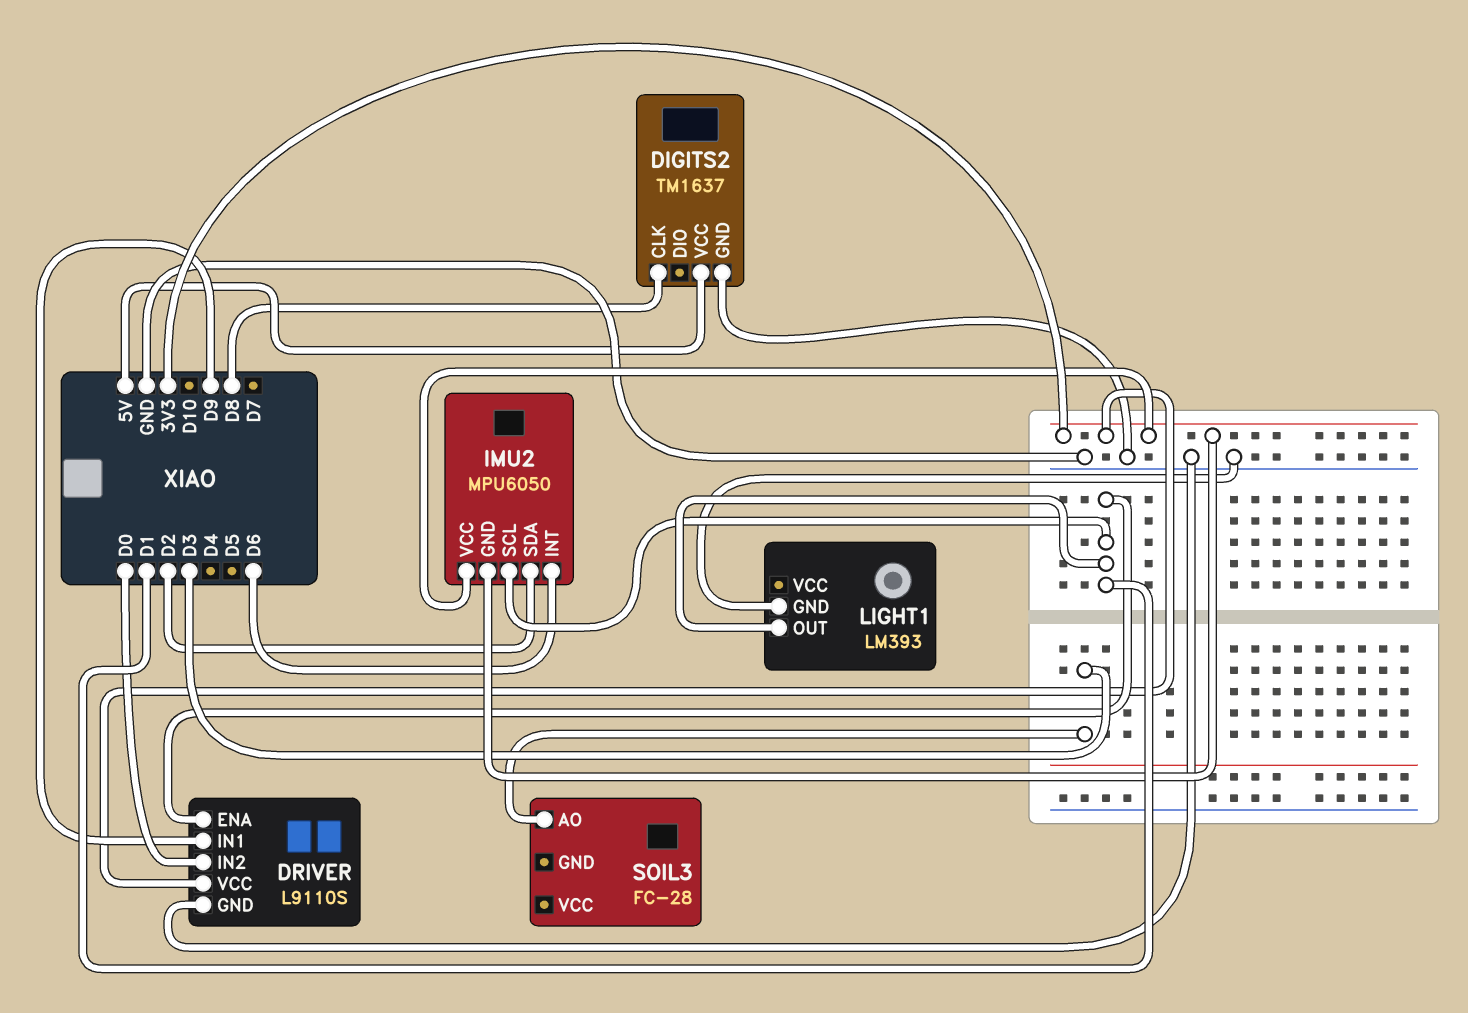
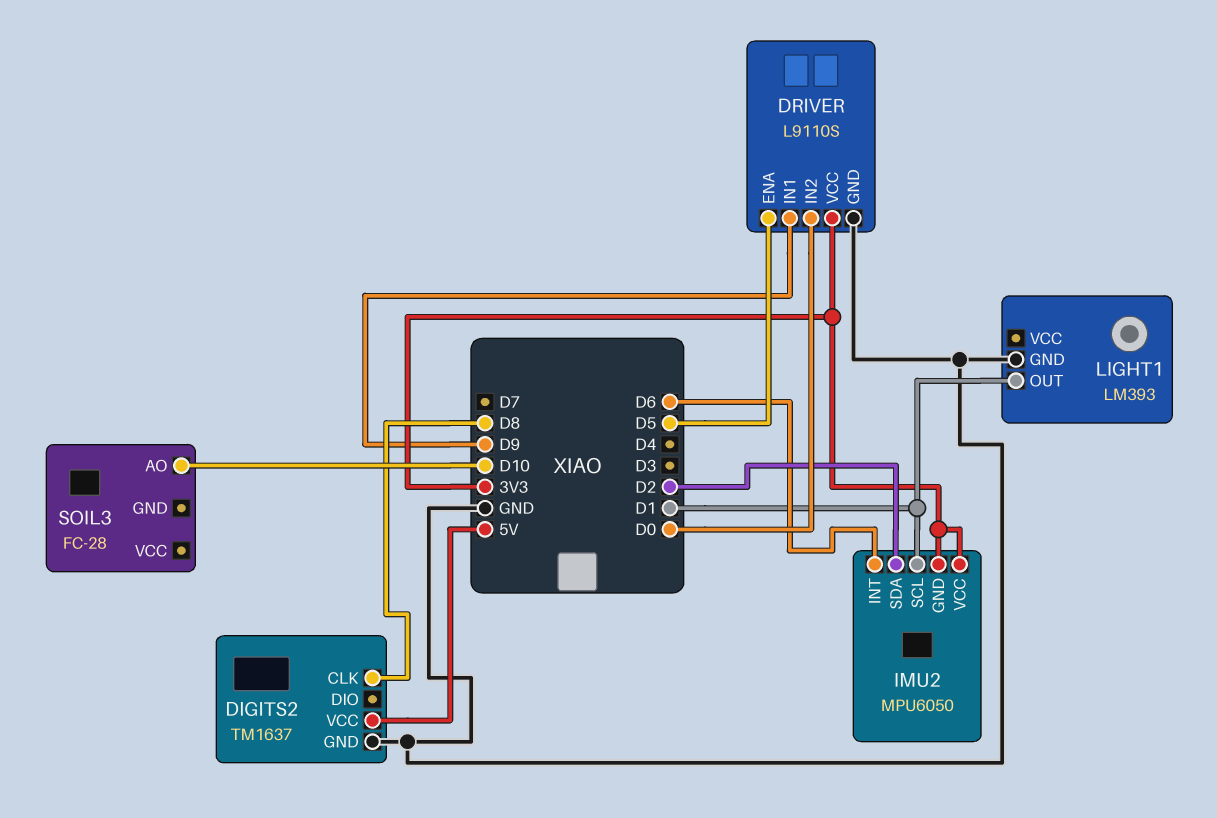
DRIVER pin ENA: D1 -> D5
SOIL3 pin AO: D3 -> D10

